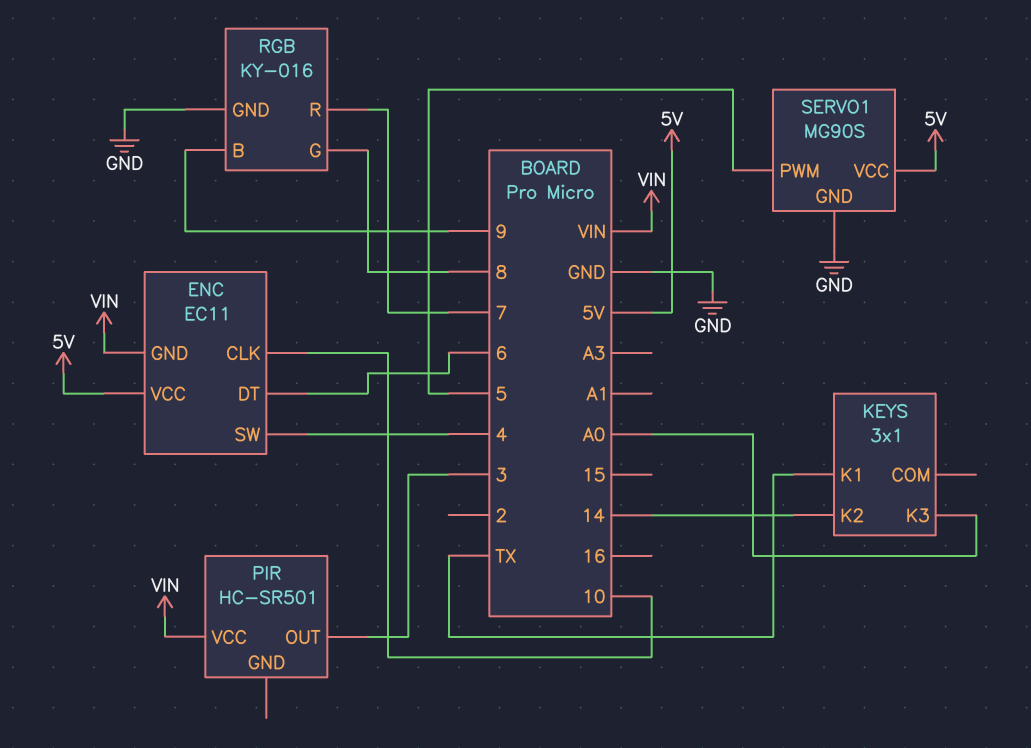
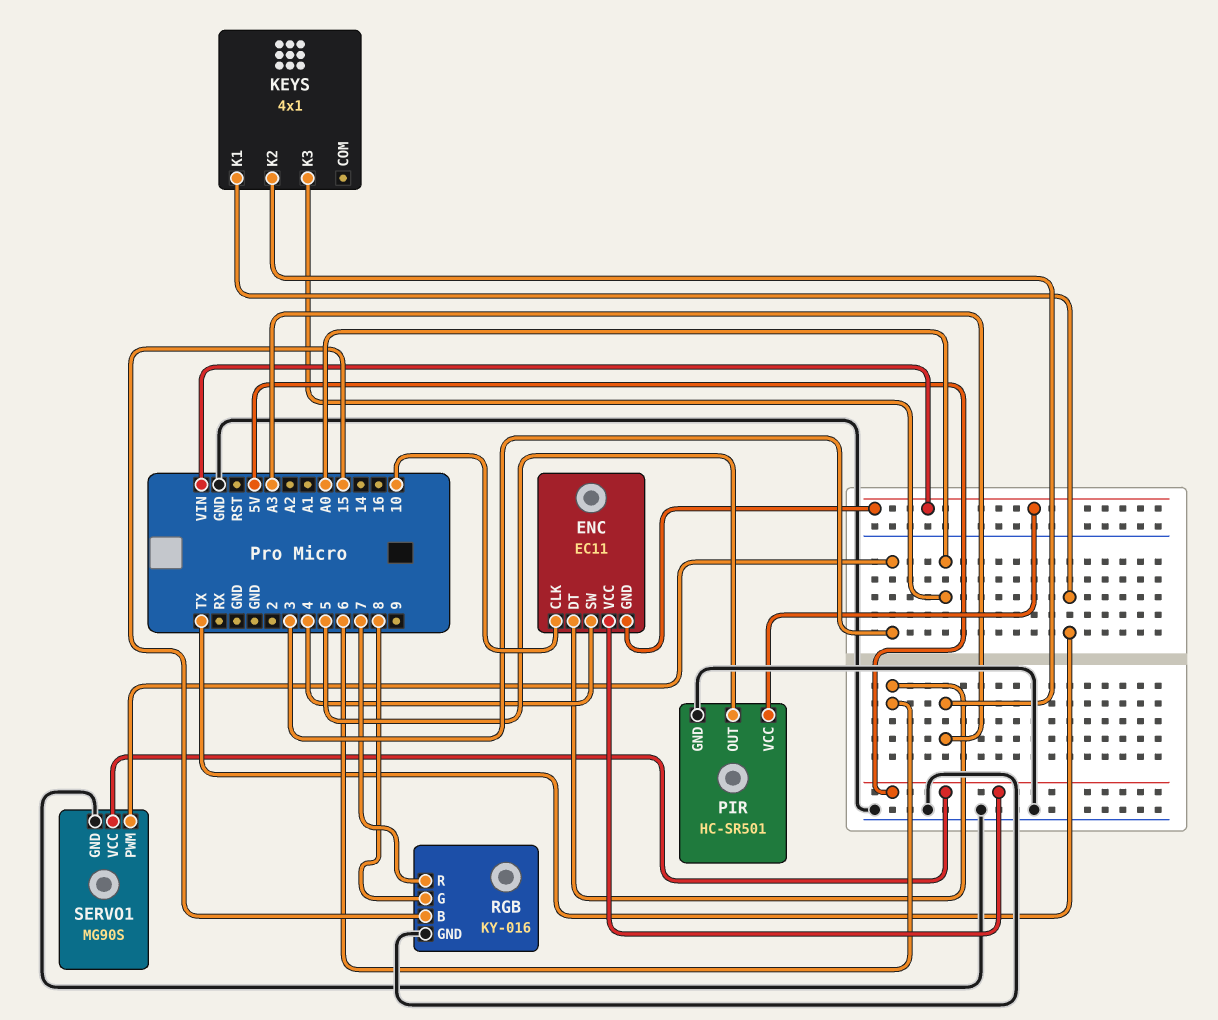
KEYS: 3x1 -> 4x1
KEYS pin K2: 14 -> A3
PIR pin GND: none -> GND
PIR pin OUT: 3 -> 5
RGB pin B: 9 -> 15
SERVO1 pin PWM: 5 -> 3

